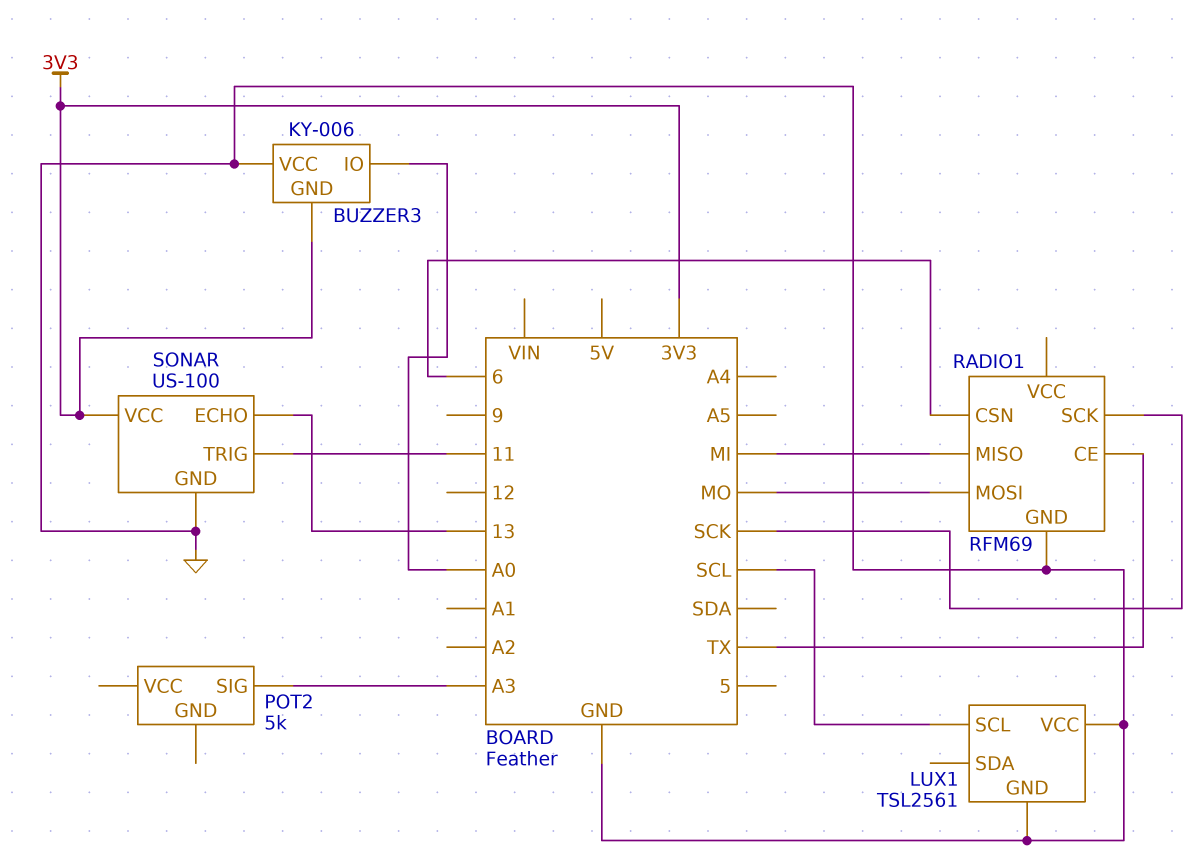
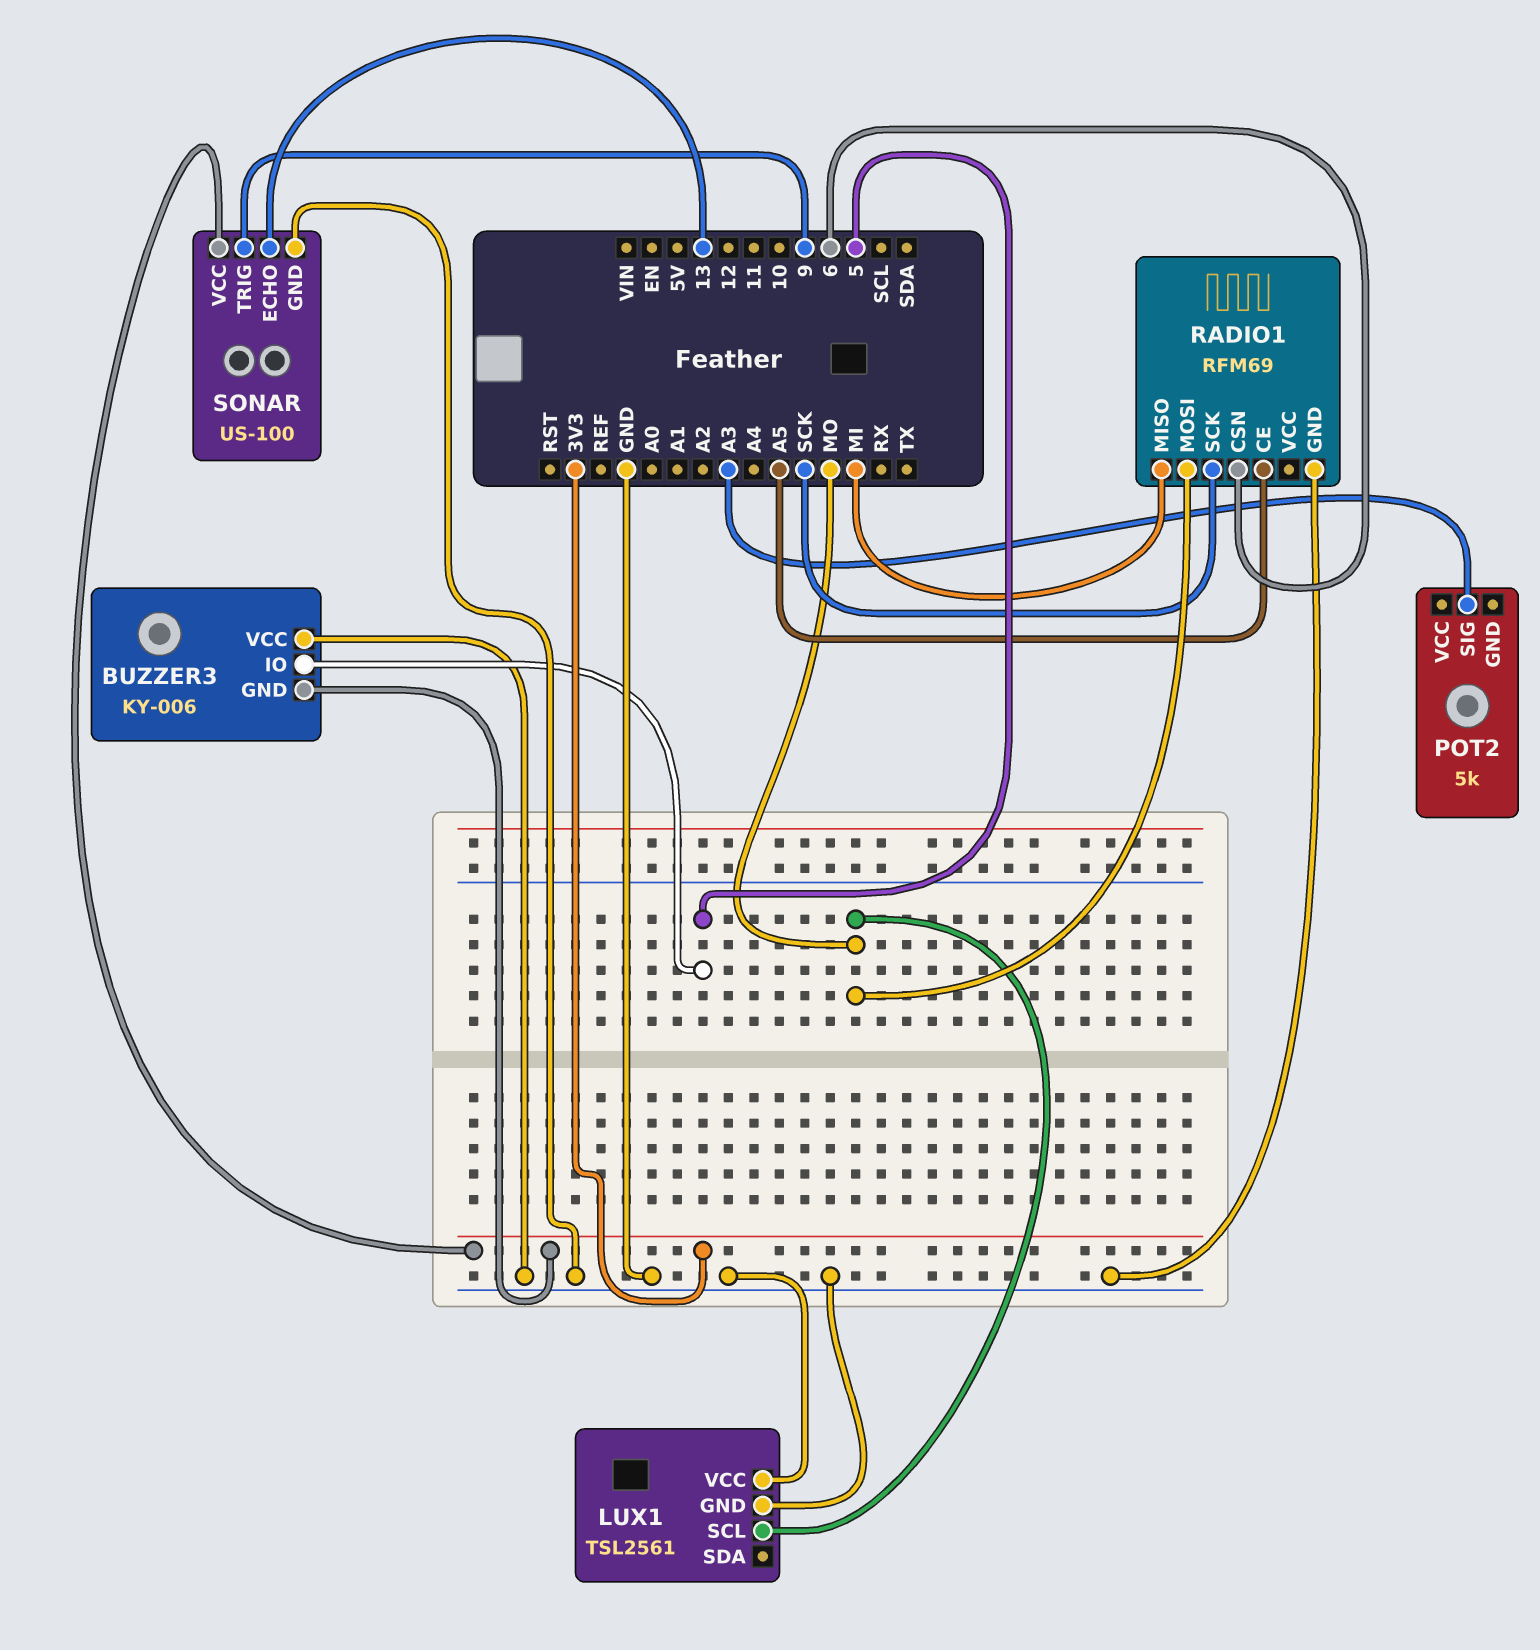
BUZZER3 pin IO: A0 -> 5
LUX1 pin SCL: SCL -> MO
RADIO1 pin CE: TX -> A5
SONAR pin TRIG: 11 -> 9

